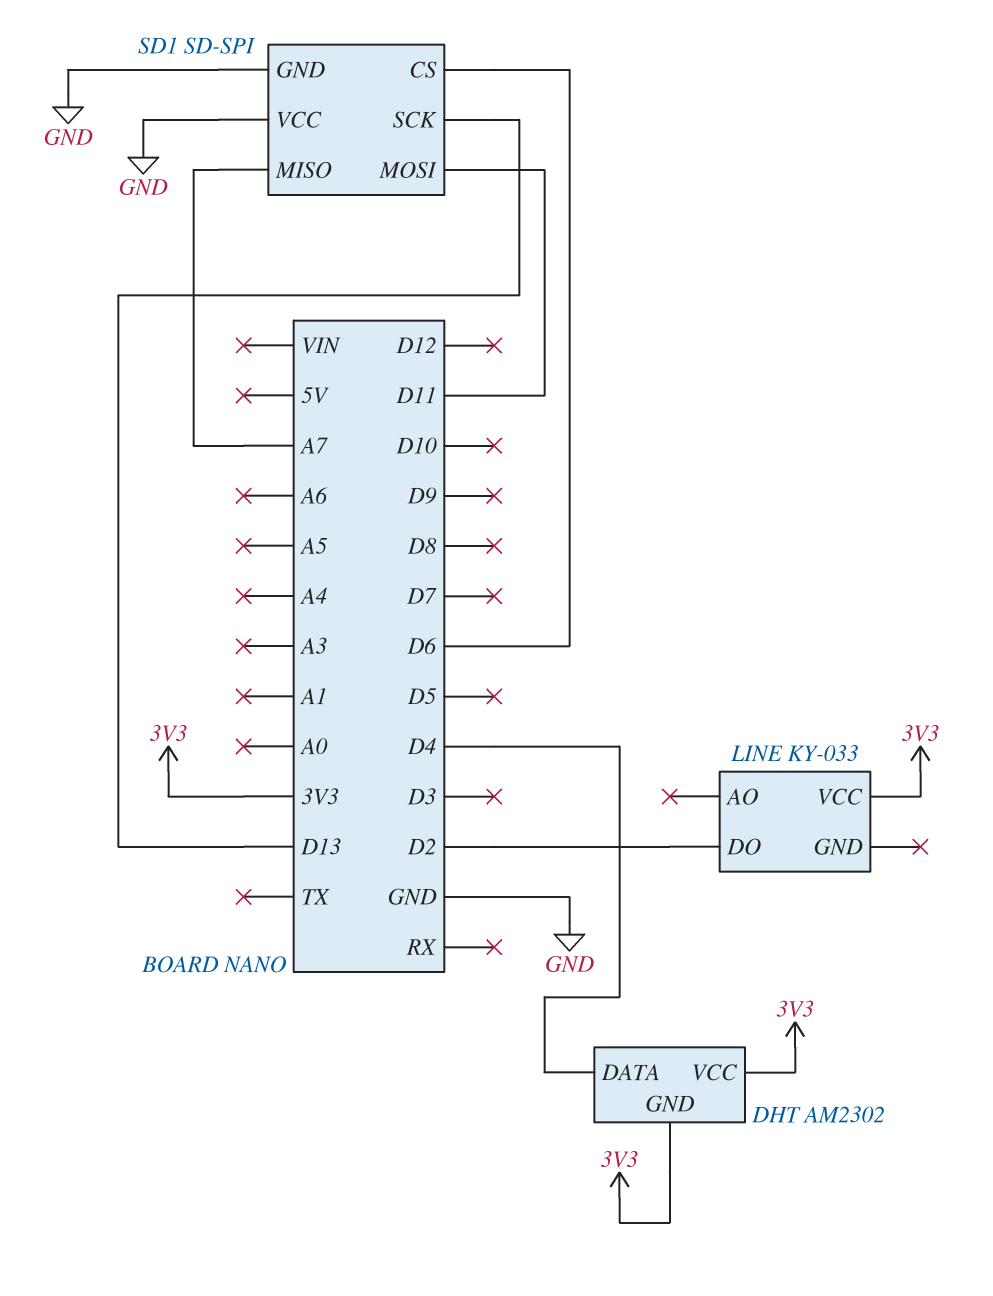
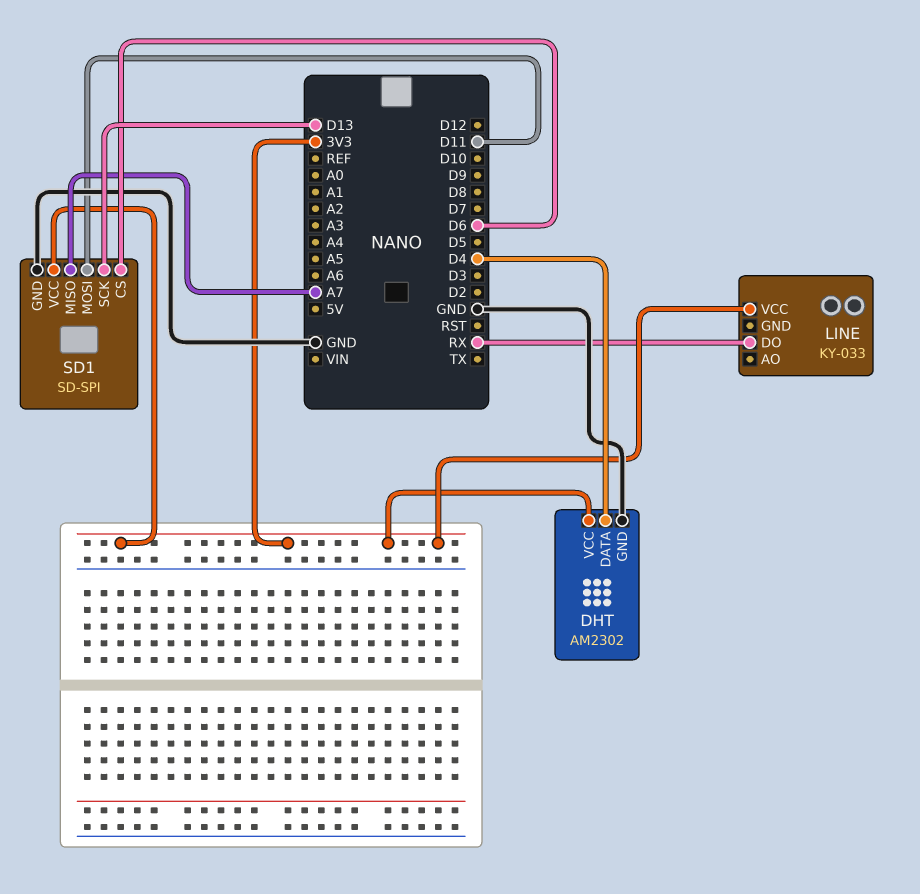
DHT pin GND: 3V3 -> GND
LINE pin DO: D2 -> RX
SD1 pin VCC: GND -> 3V3

